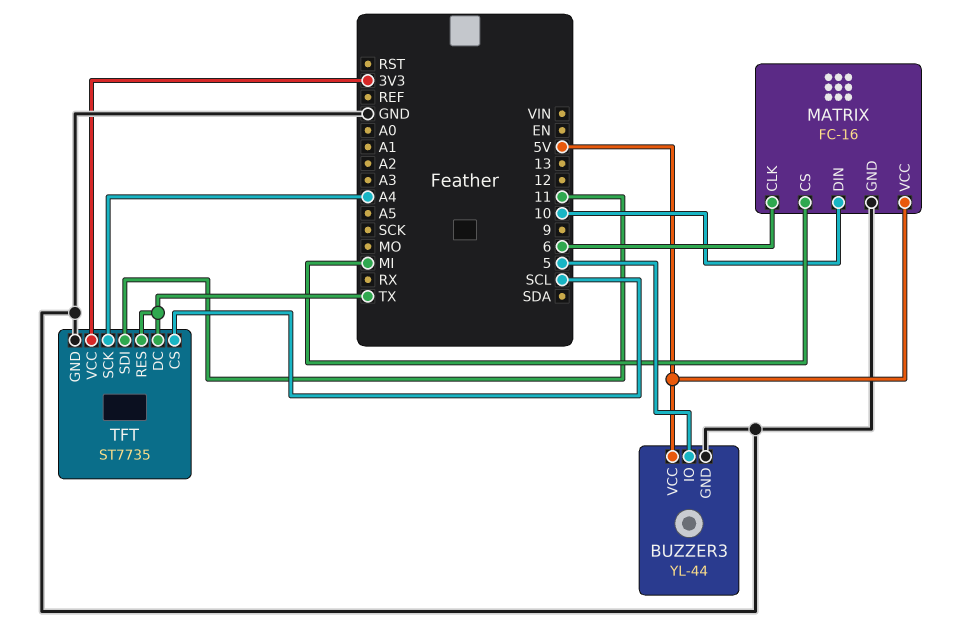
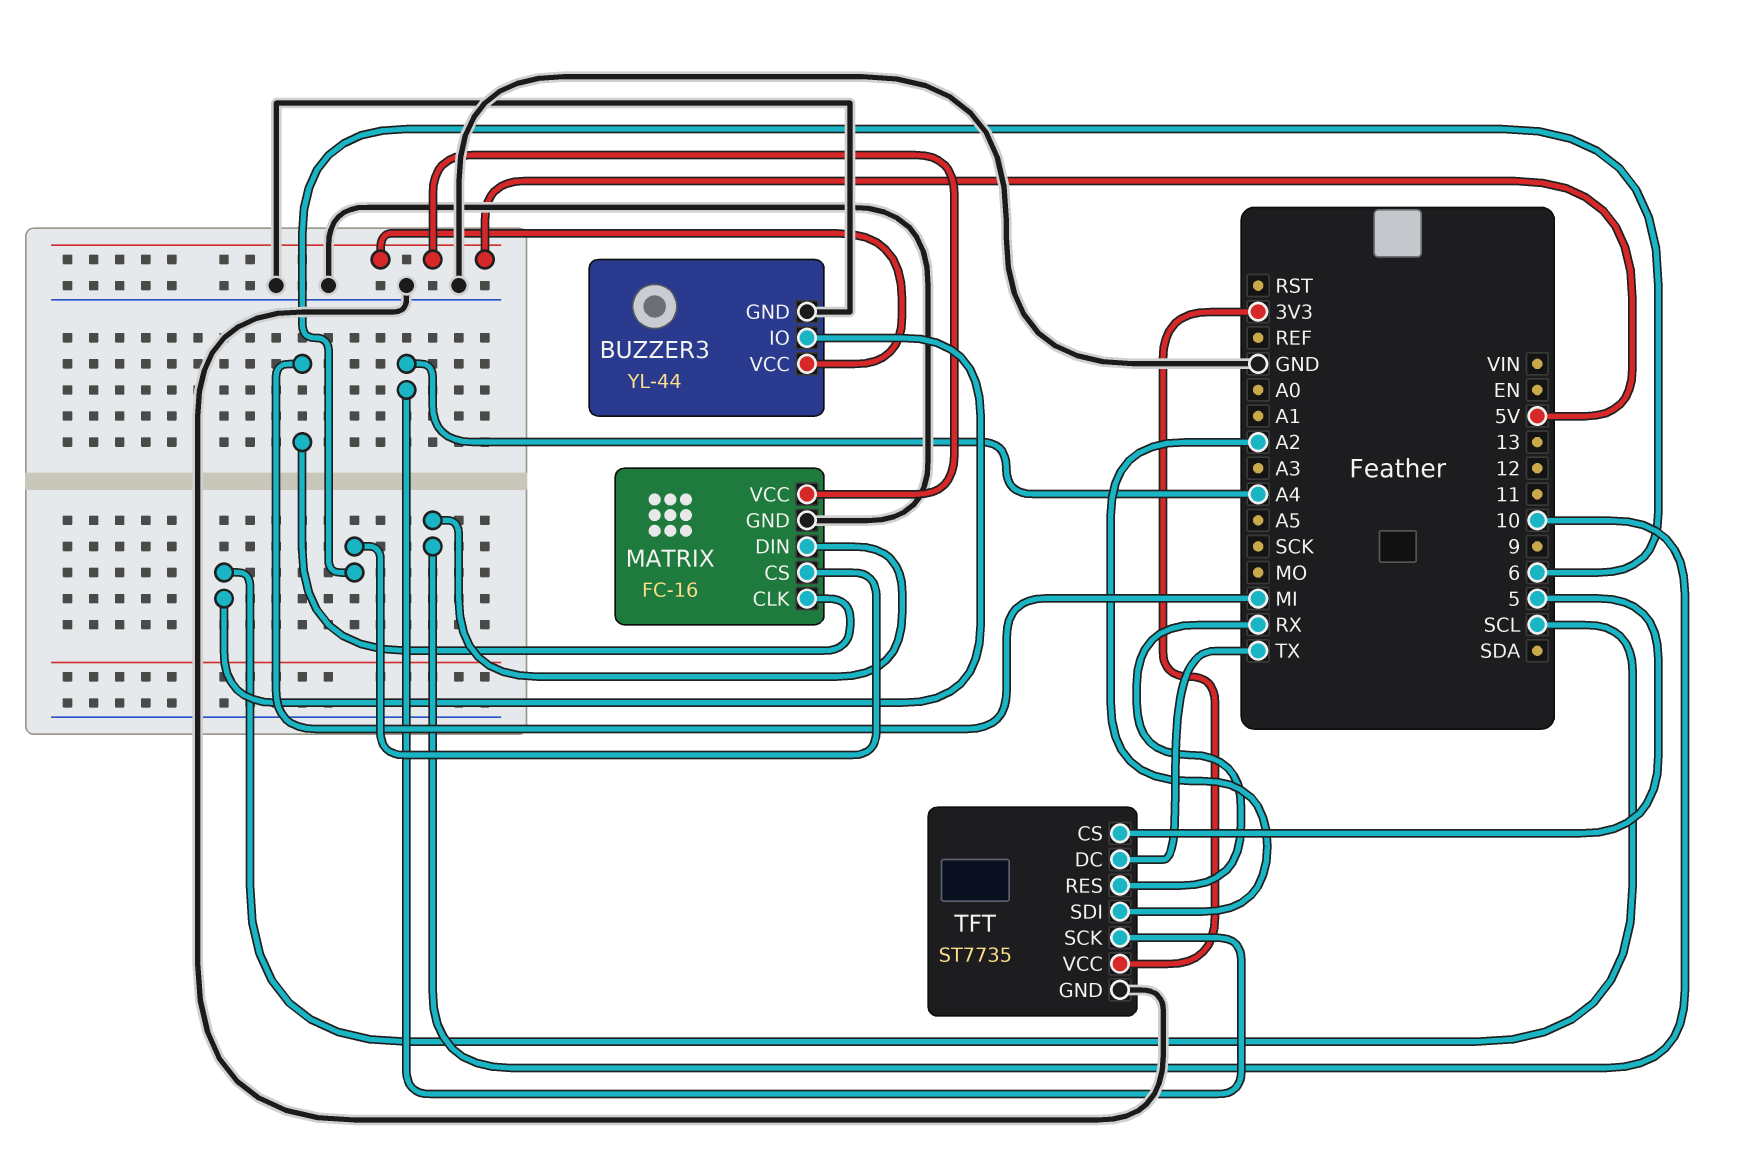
BUZZER3 pin IO: 5 -> SCL
MATRIX pin CLK: 6 -> MI
MATRIX pin CS: MI -> 6
TFT pin CS: SCL -> 5
TFT pin RES: TX -> RX
TFT pin SDI: 11 -> A2

